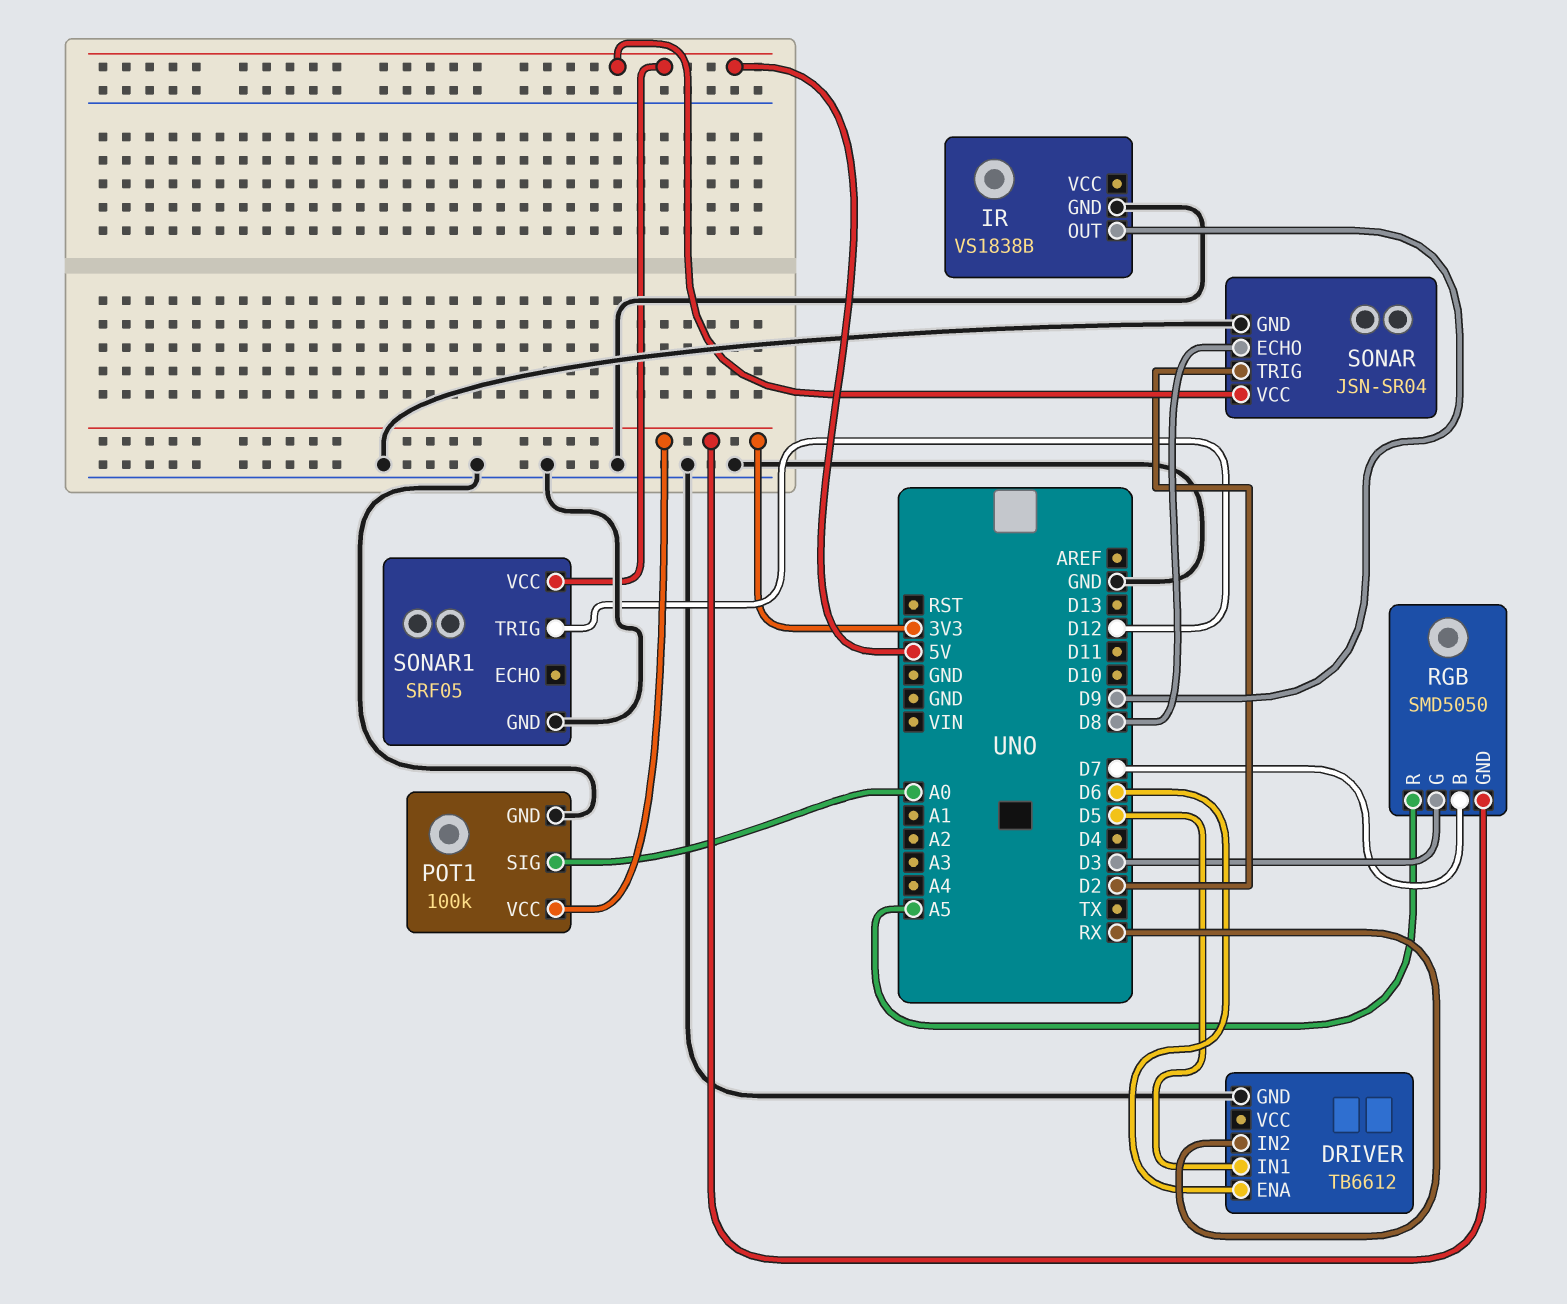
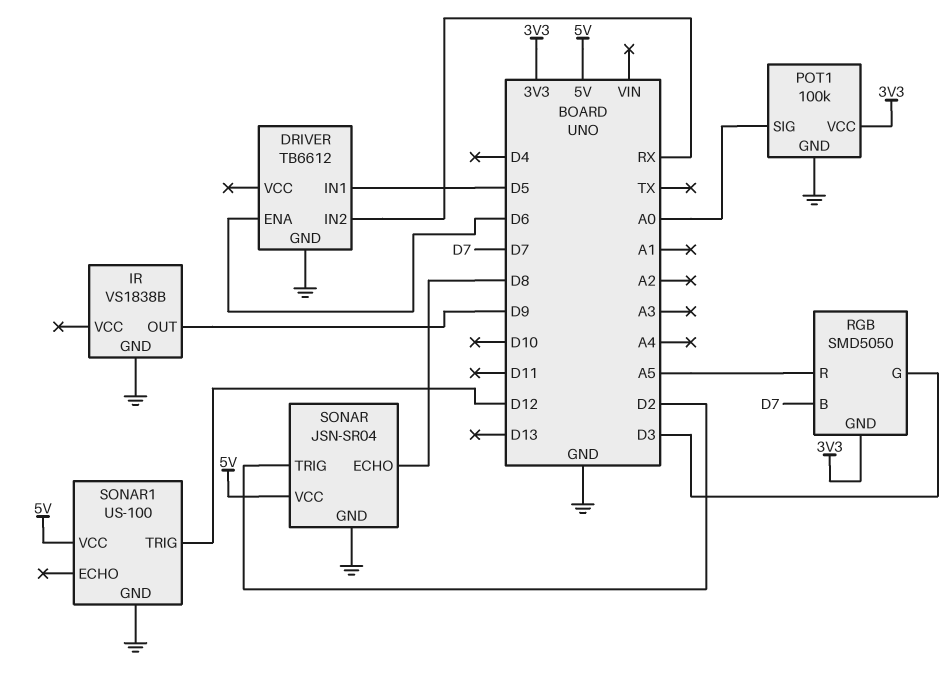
SONAR1: SRF05 -> US-100

